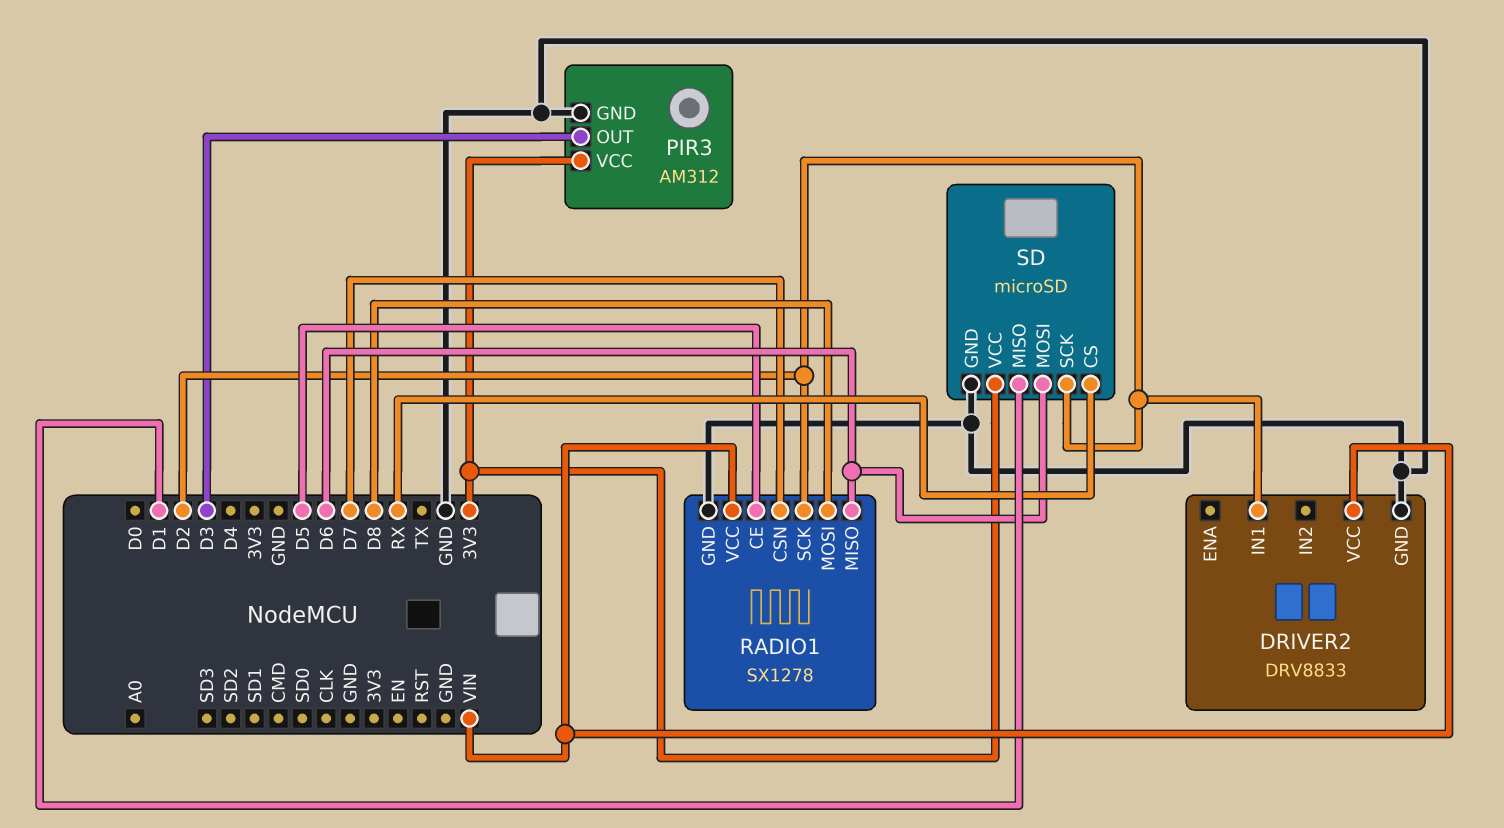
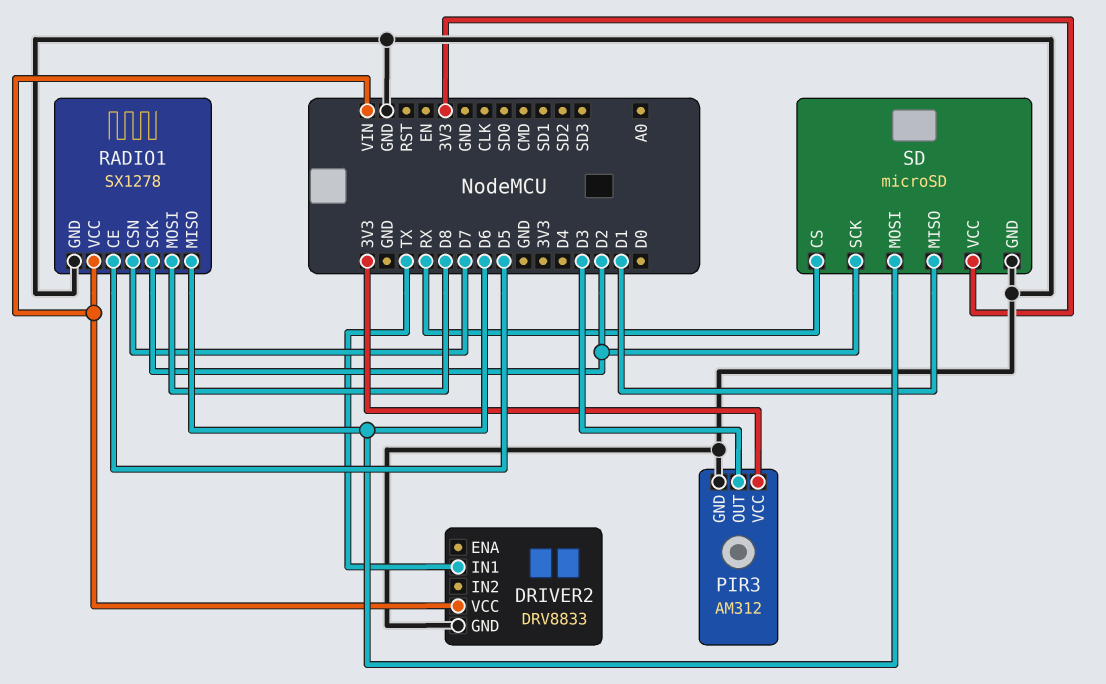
DRIVER2 pin IN1: D2 -> TX

